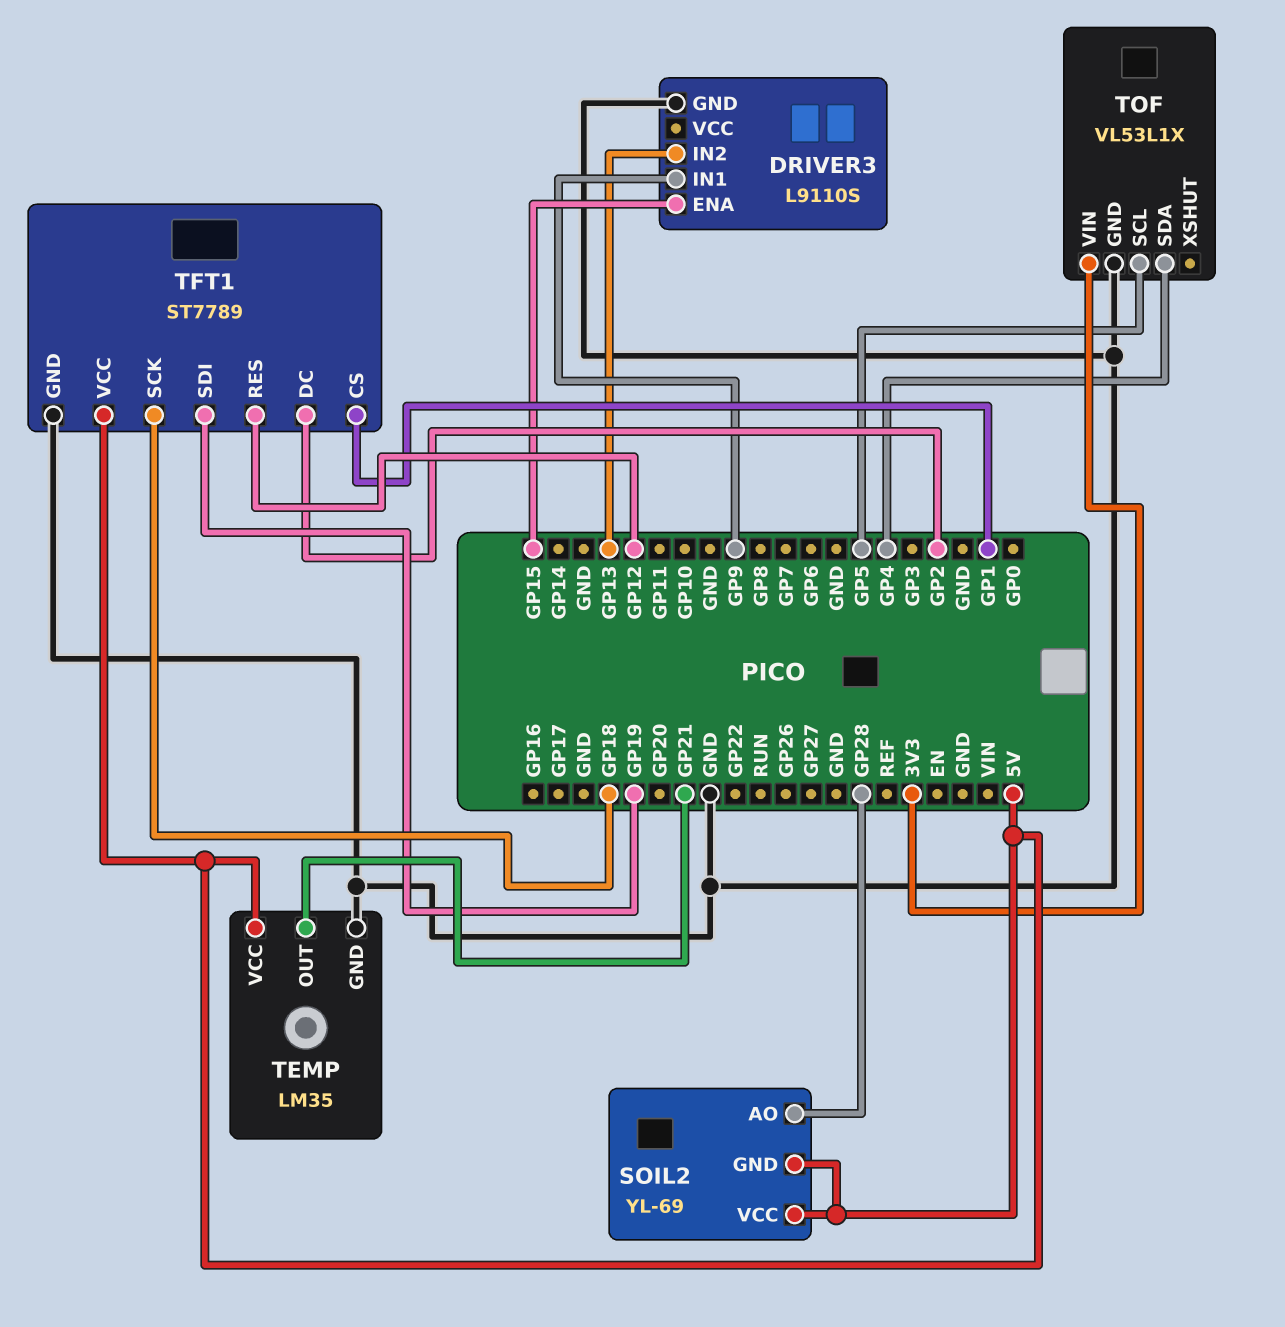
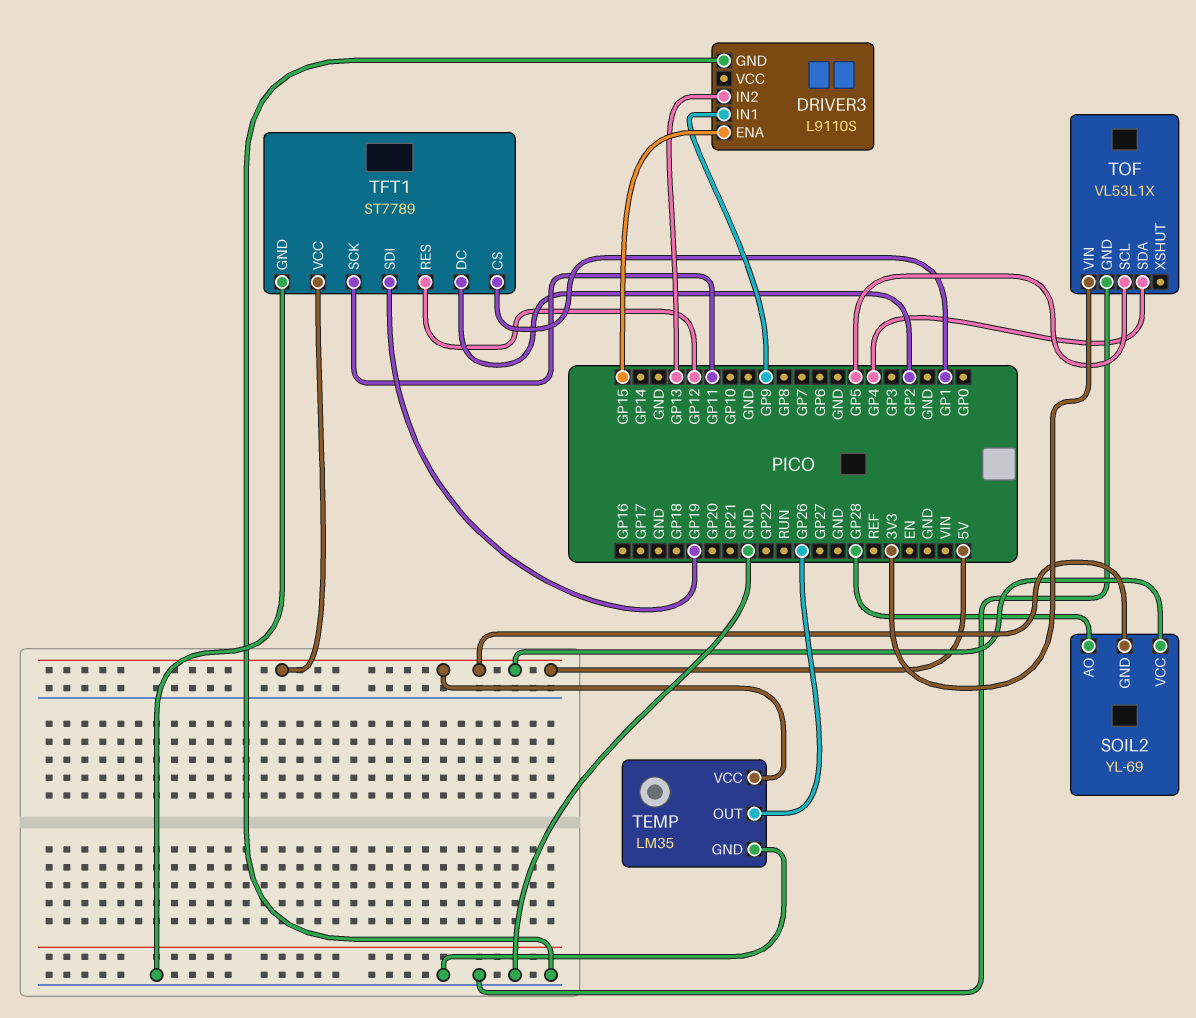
TEMP pin OUT: GP21 -> GP26
TFT1 pin SCK: GP18 -> GP11

